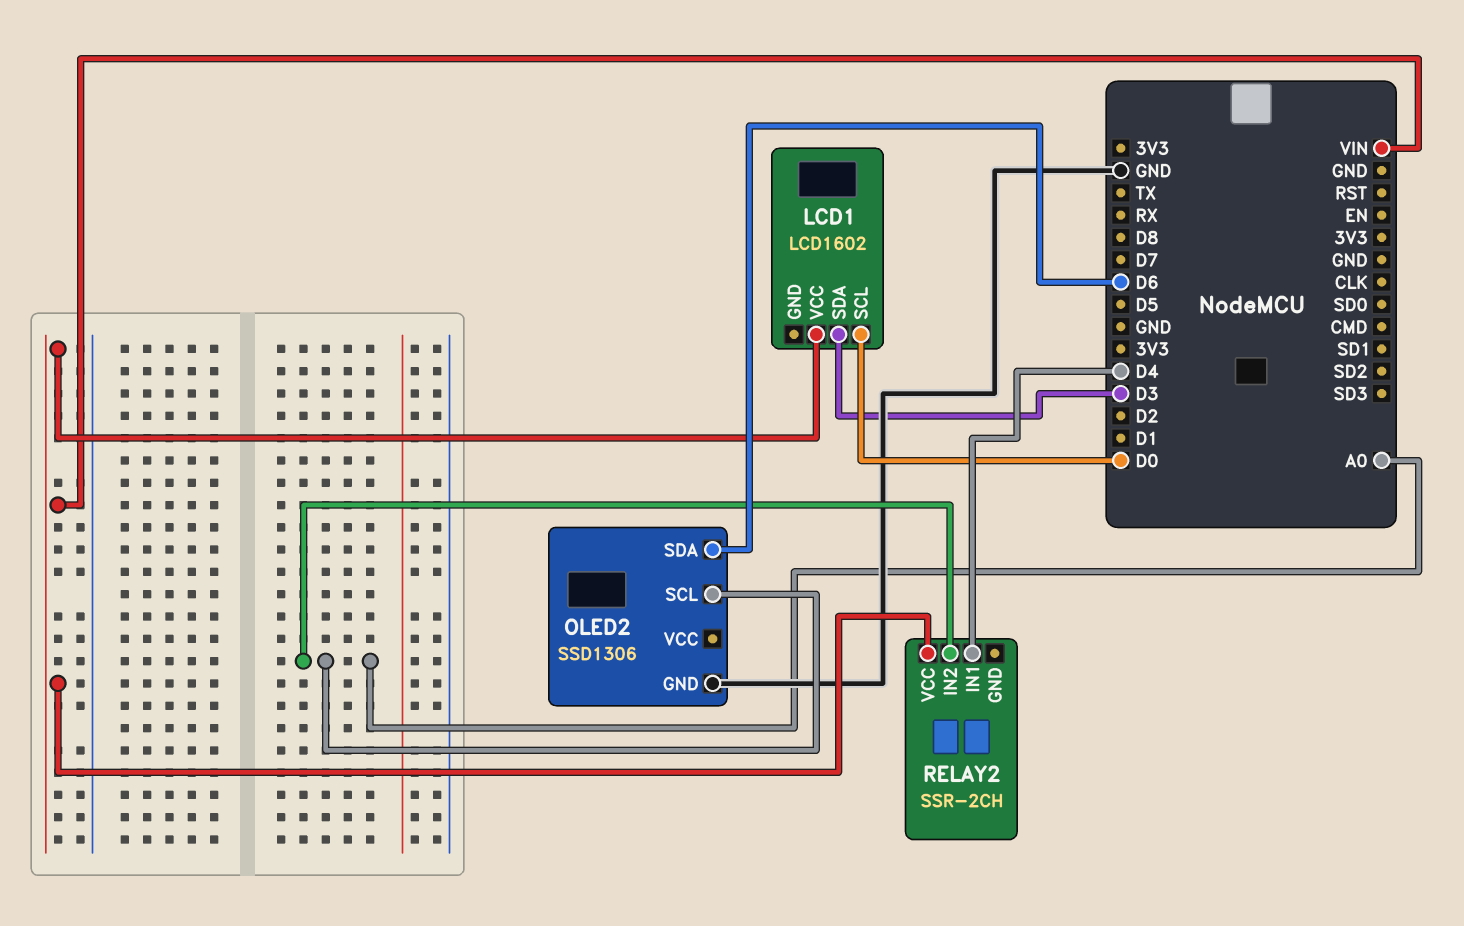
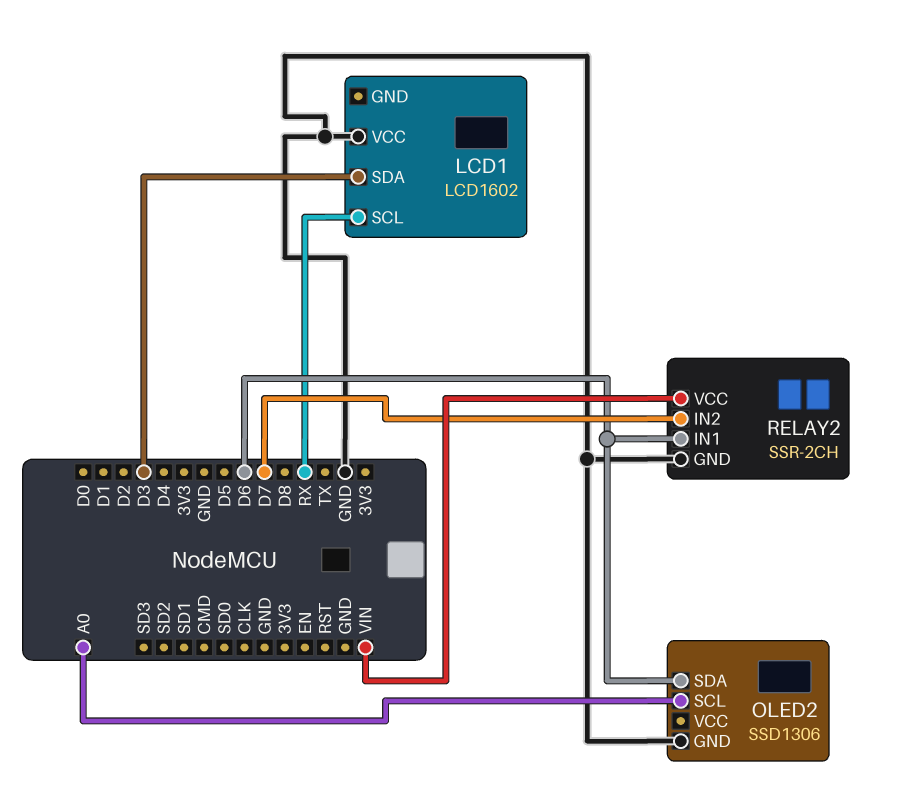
LCD1 pin SCL: D0 -> RX
LCD1 pin VCC: VIN -> GND
RELAY2 pin GND: none -> GND
RELAY2 pin IN1: D4 -> D6
RELAY2 pin IN2: A0 -> D7

